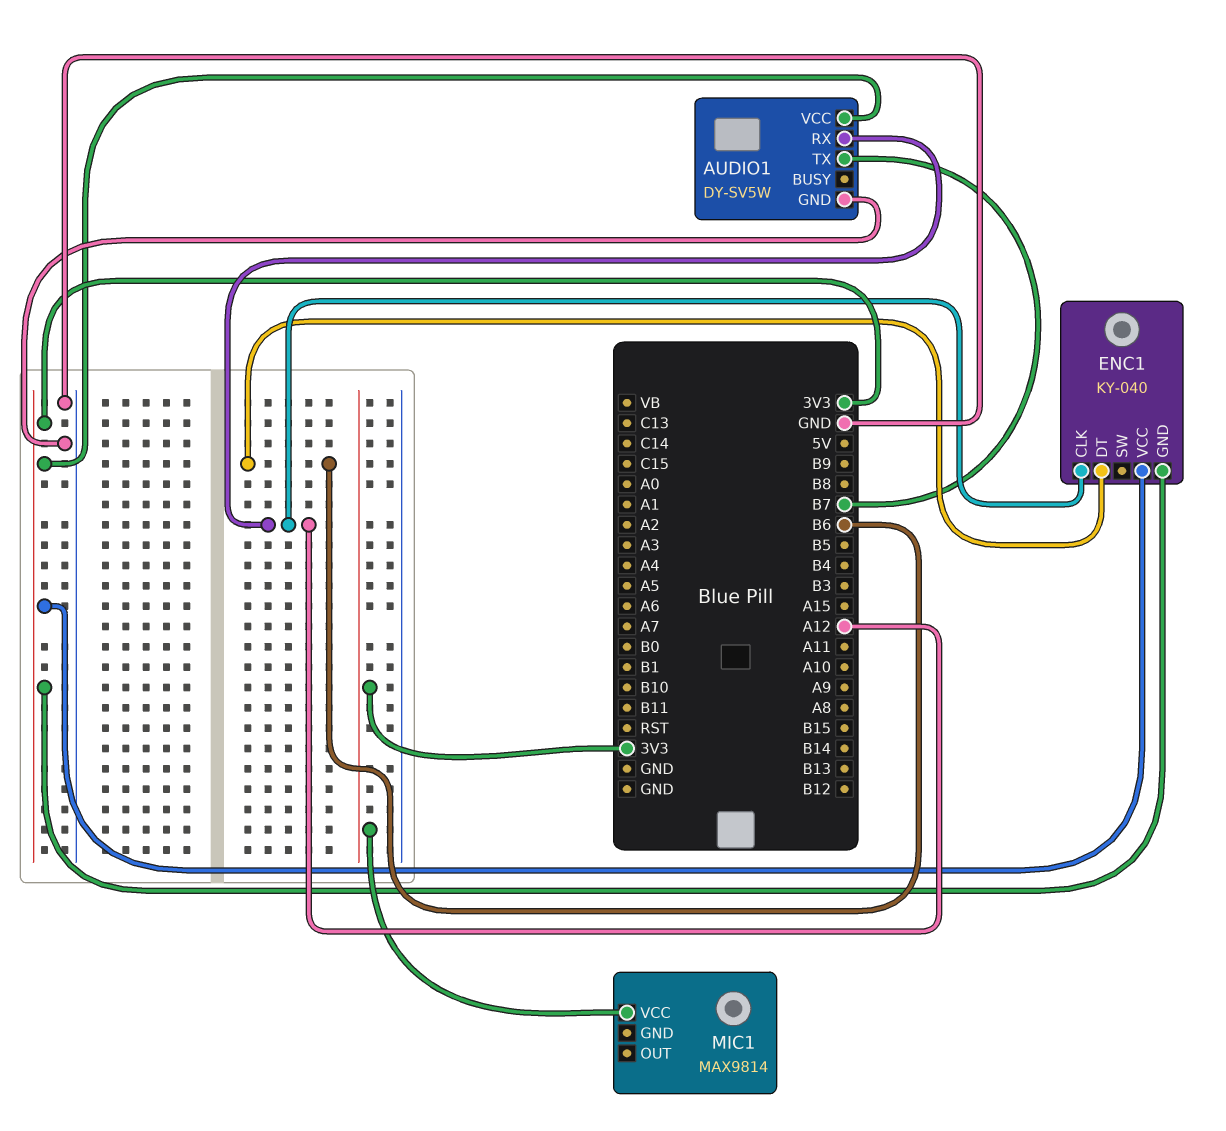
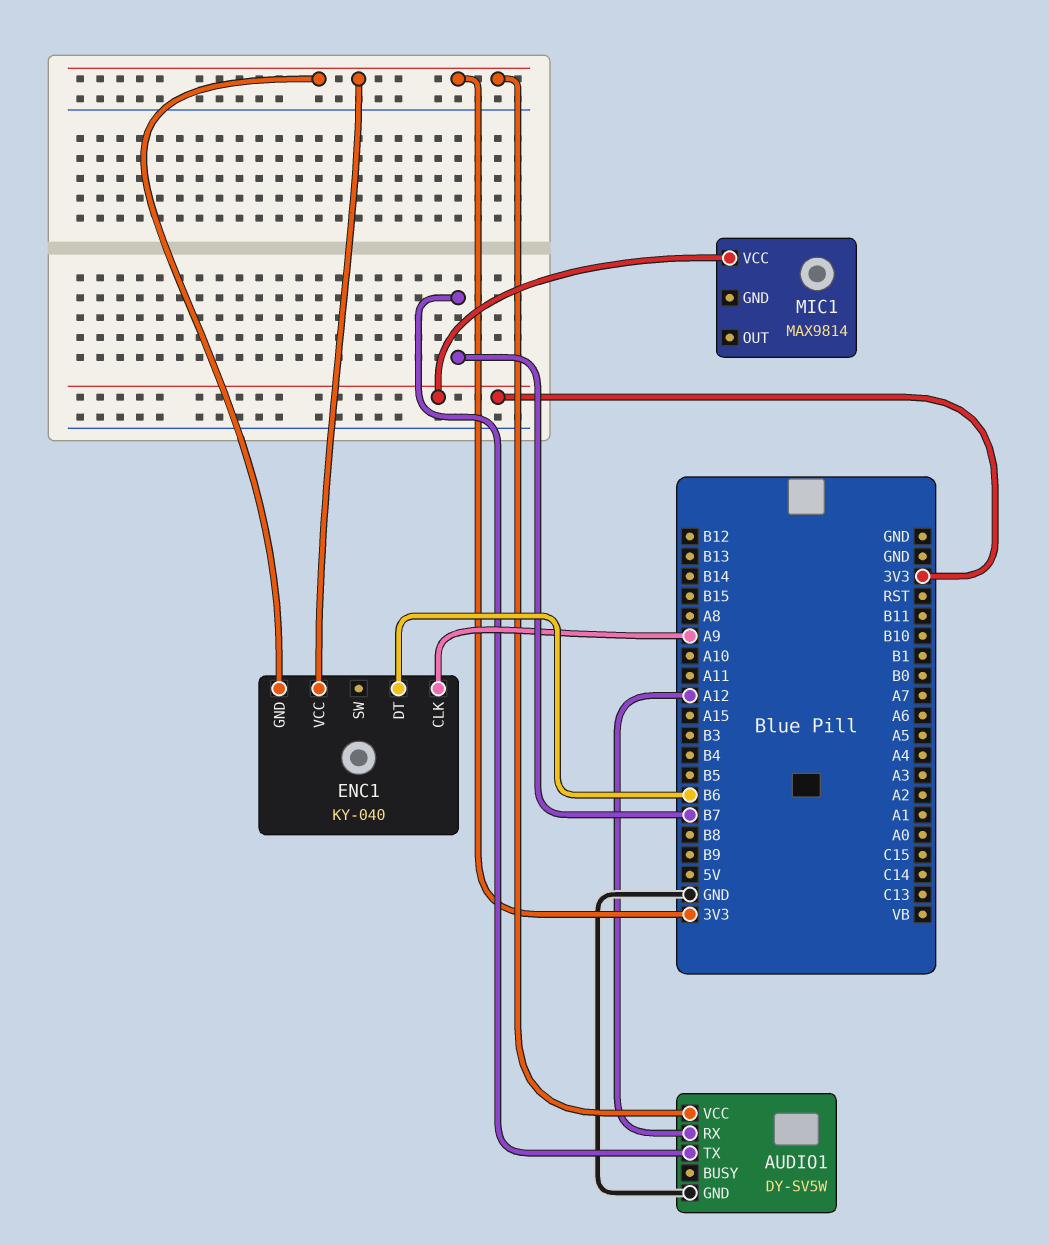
ENC1 pin CLK: A12 -> A9

